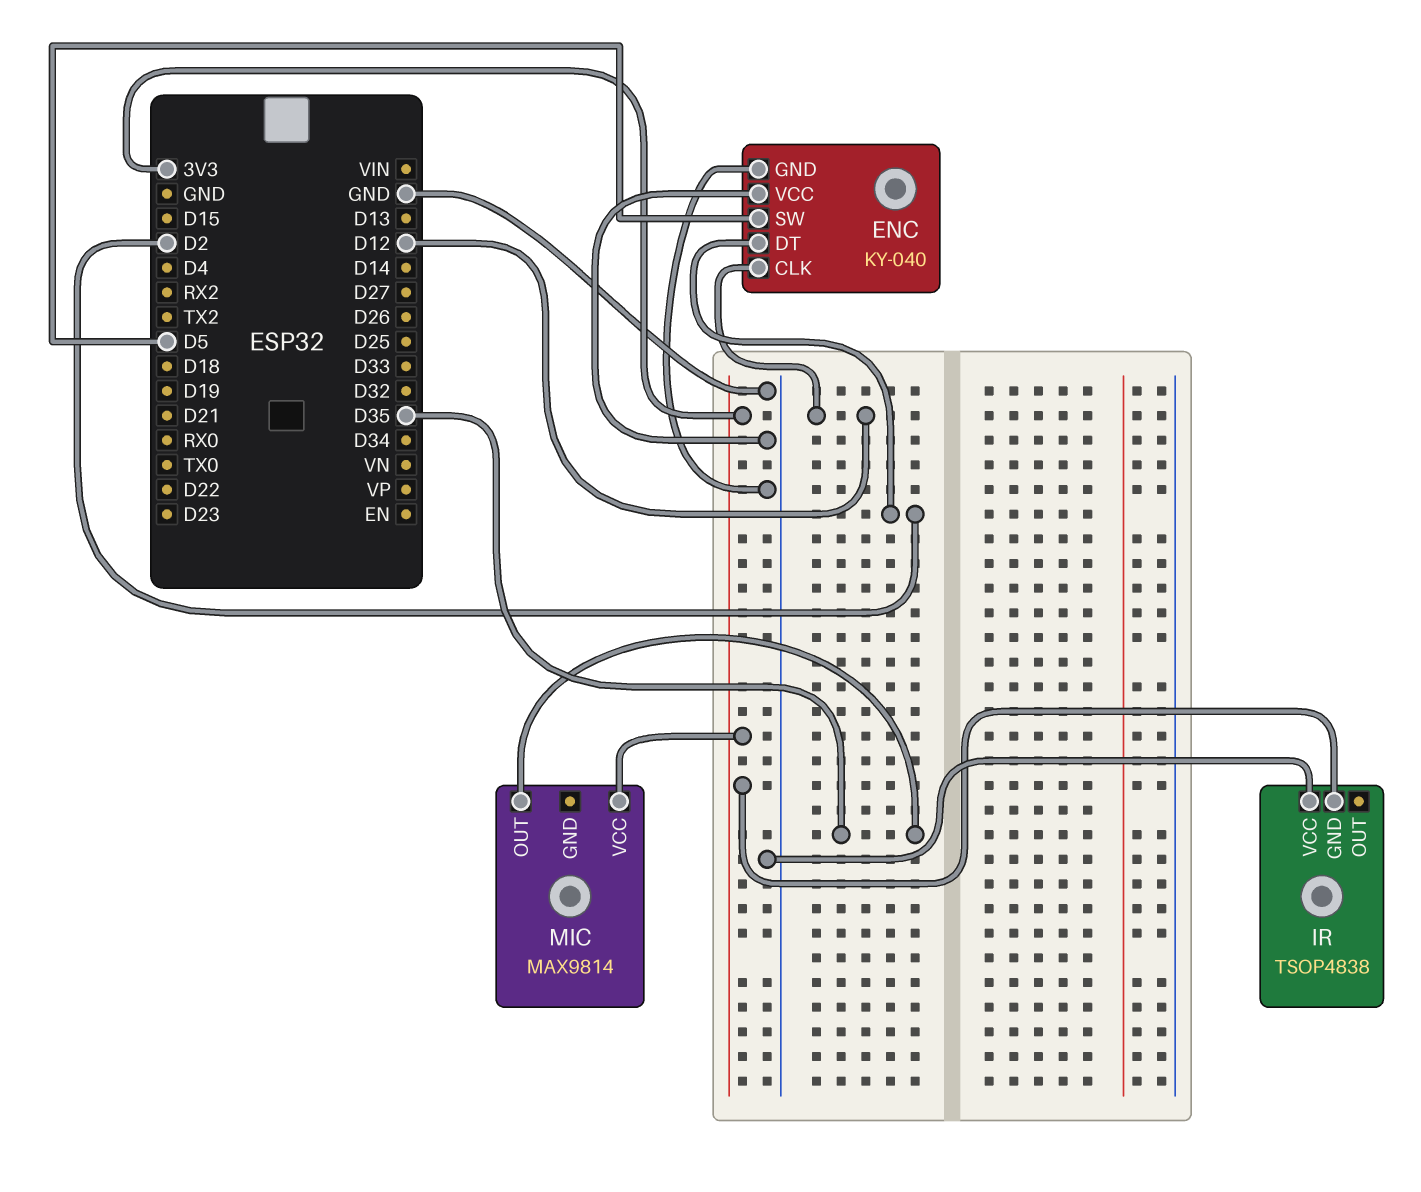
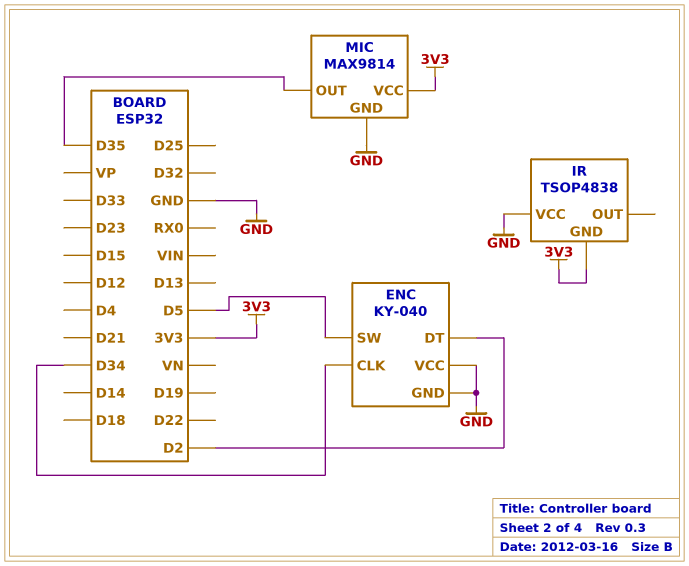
ENC pin CLK: D12 -> D34
MIC pin GND: none -> GND

